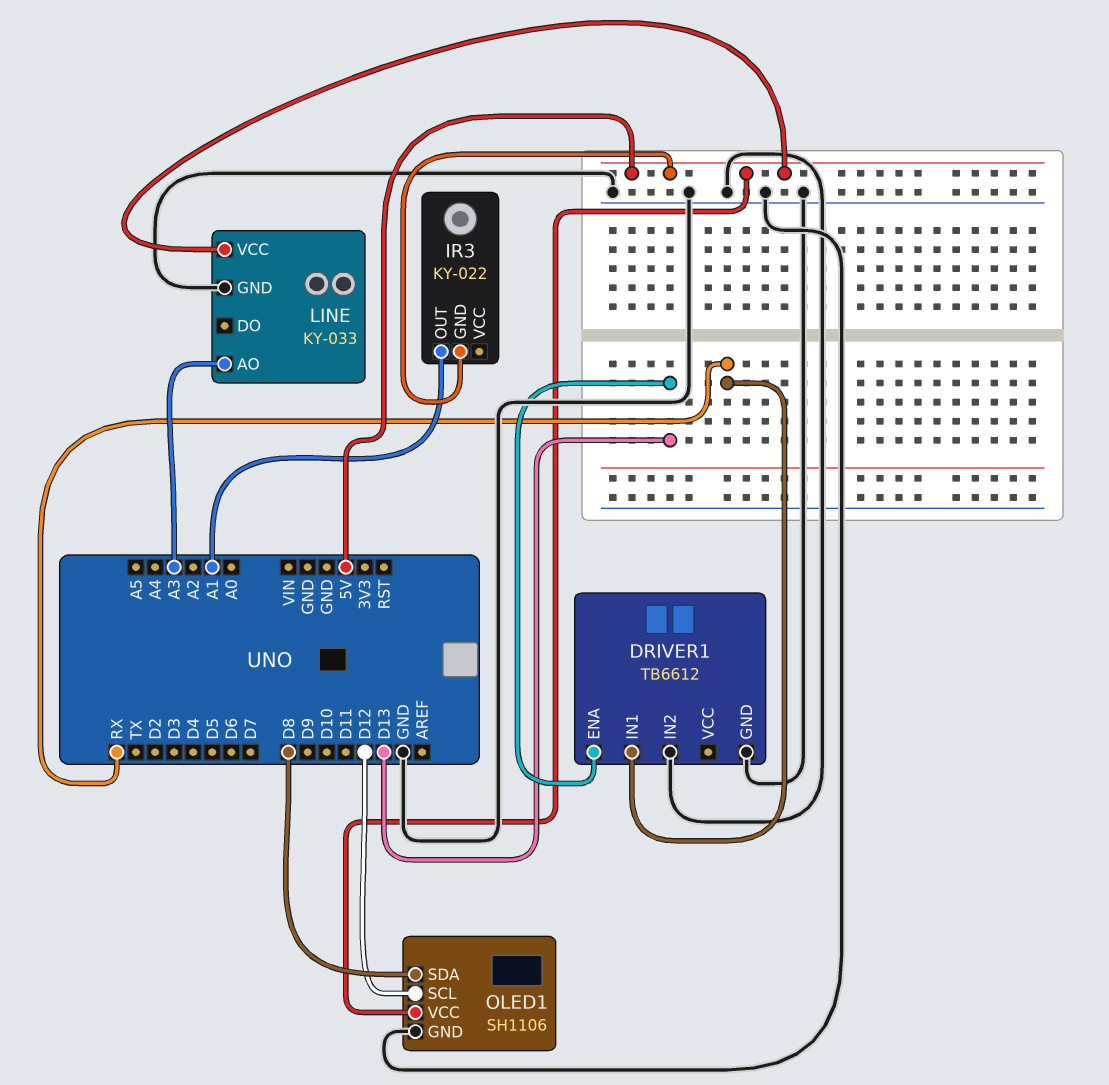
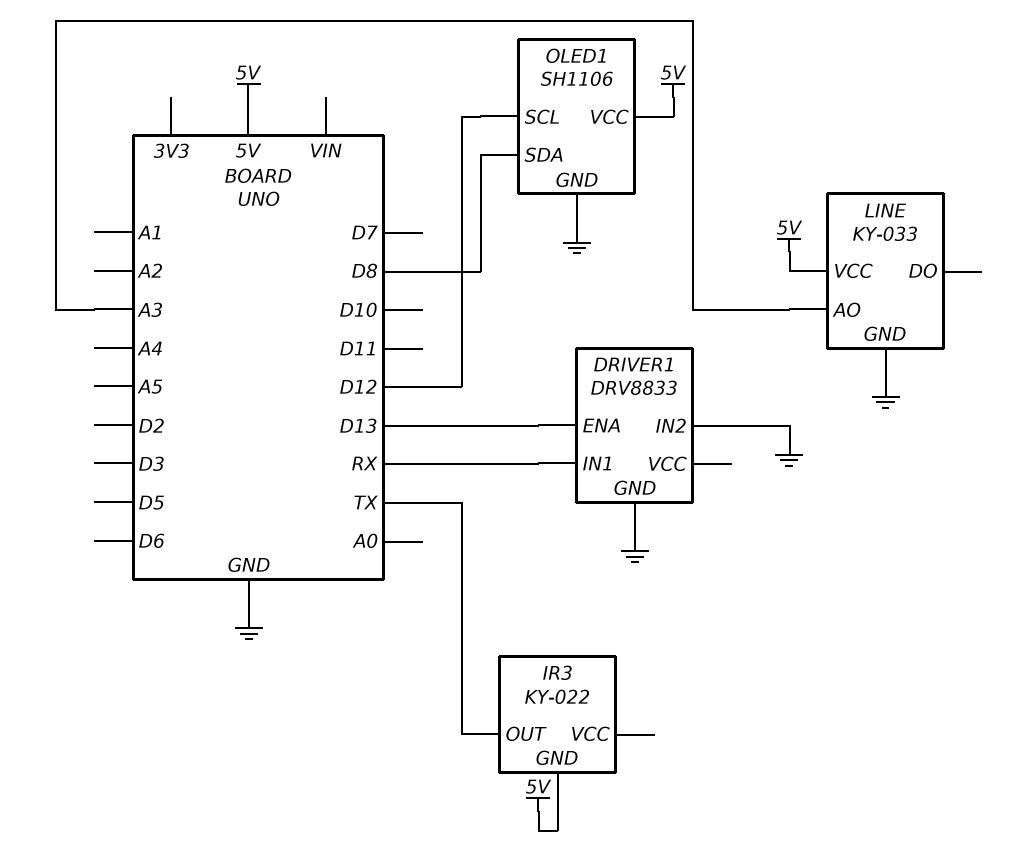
DRIVER1: TB6612 -> DRV8833
IR3 pin OUT: A1 -> TX

